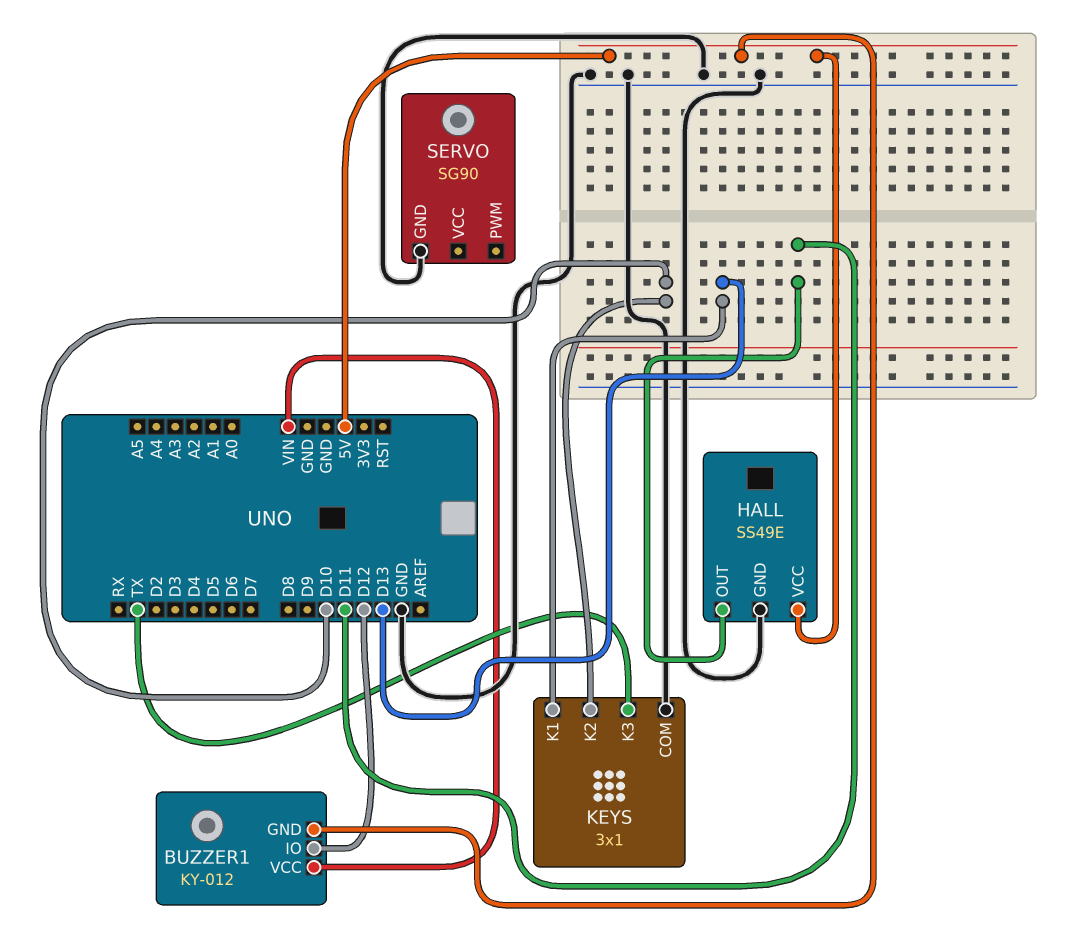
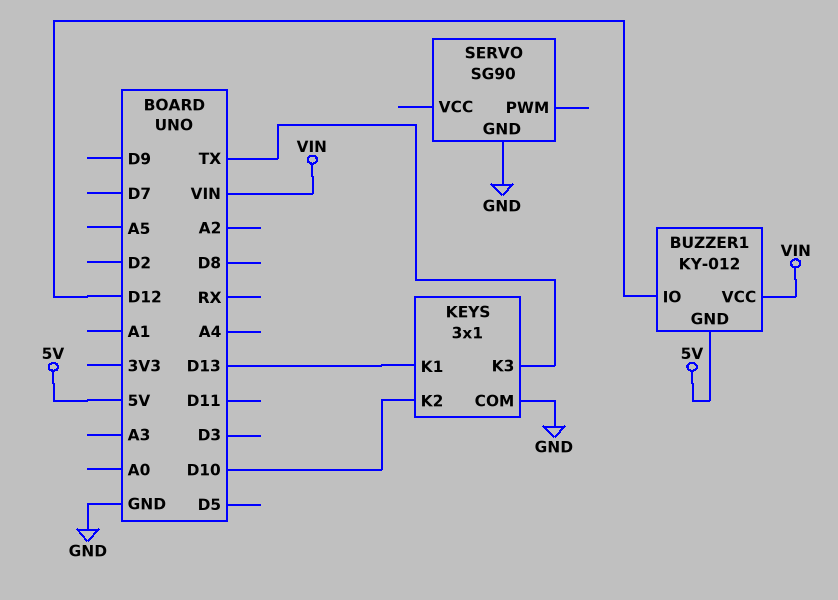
HALL: SS49E -> none
HALL pin GND: GND -> none
HALL pin OUT: D11 -> none
HALL pin VCC: 5V -> none

